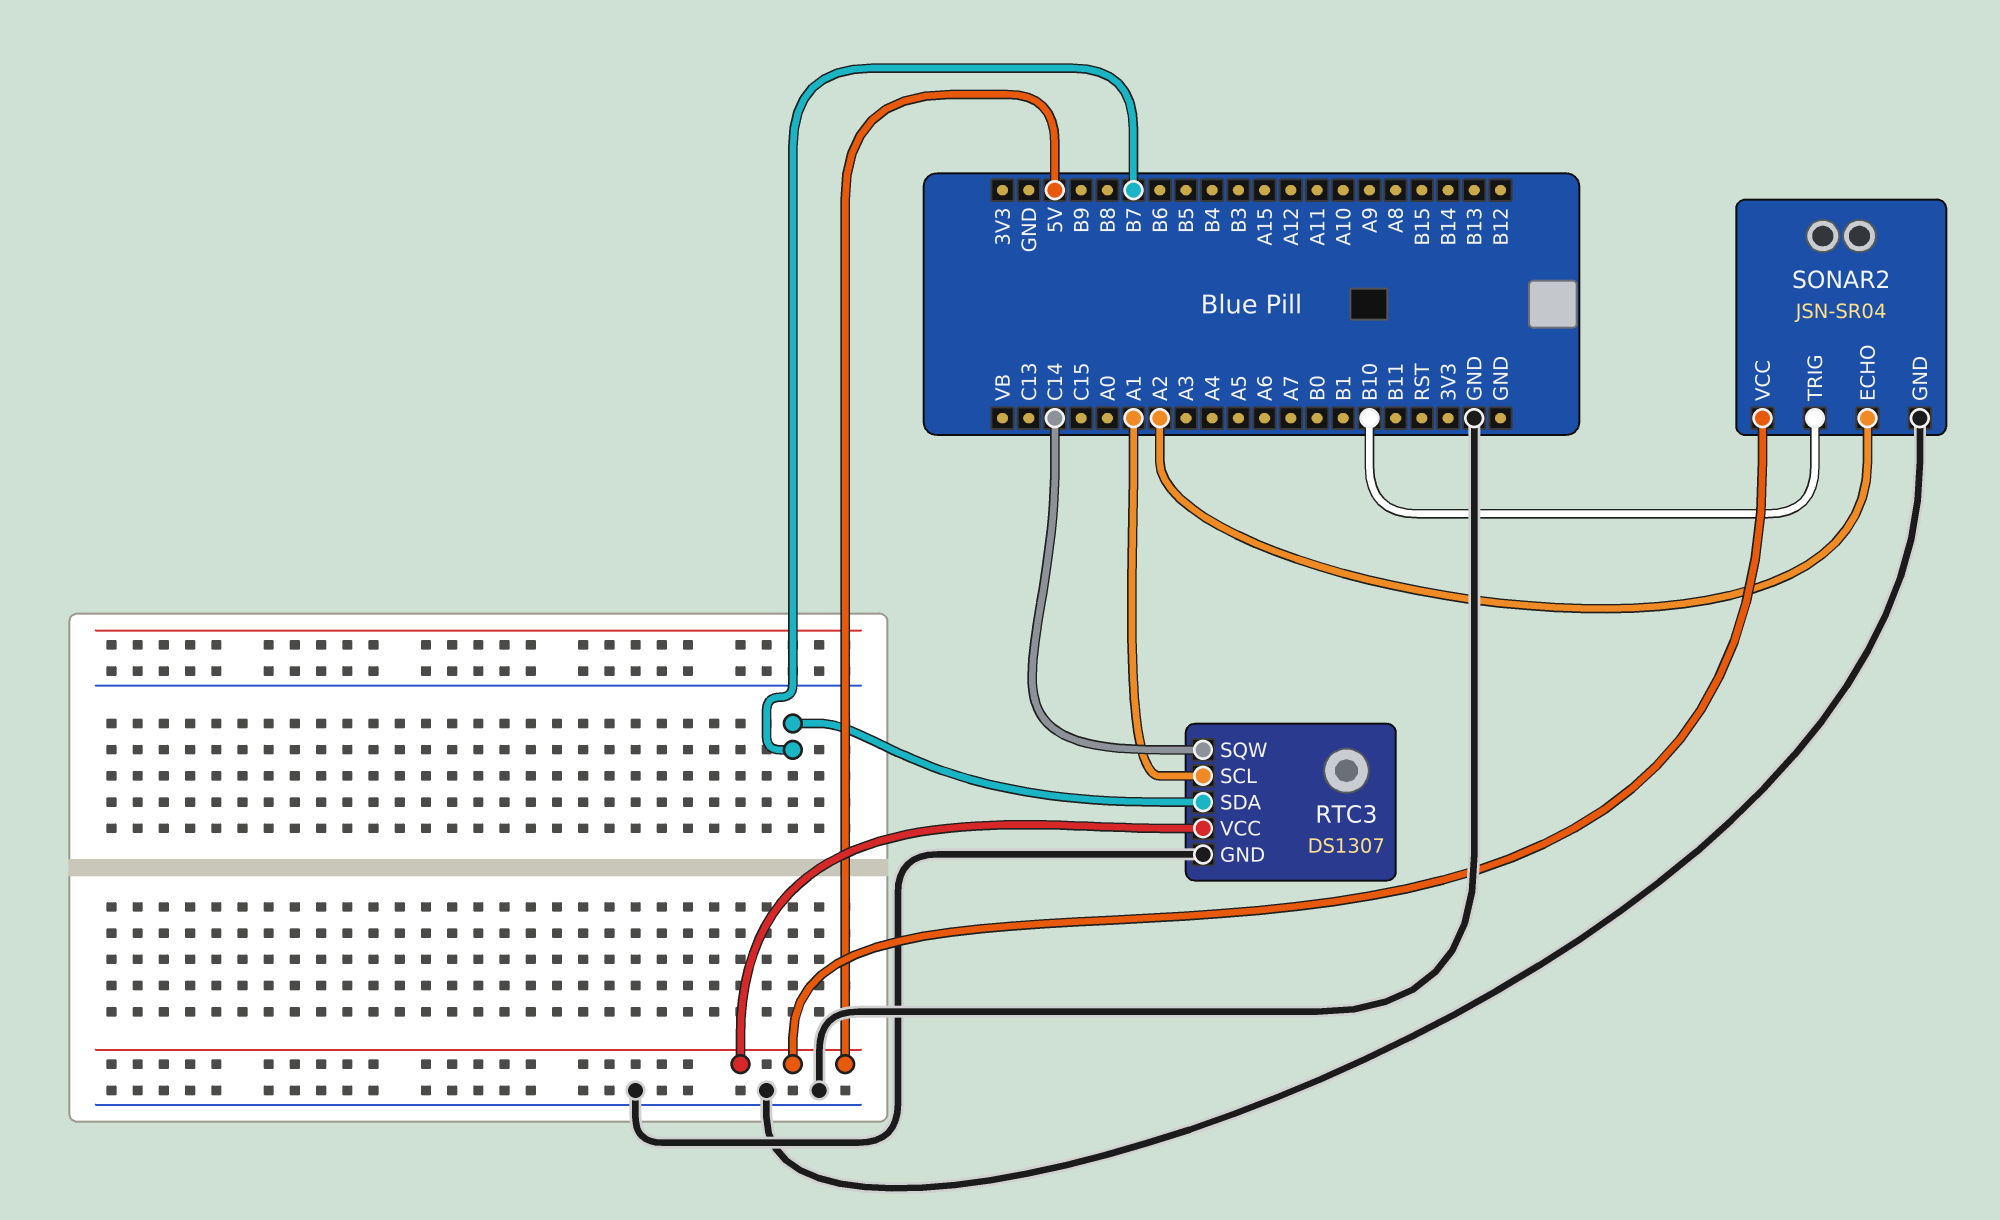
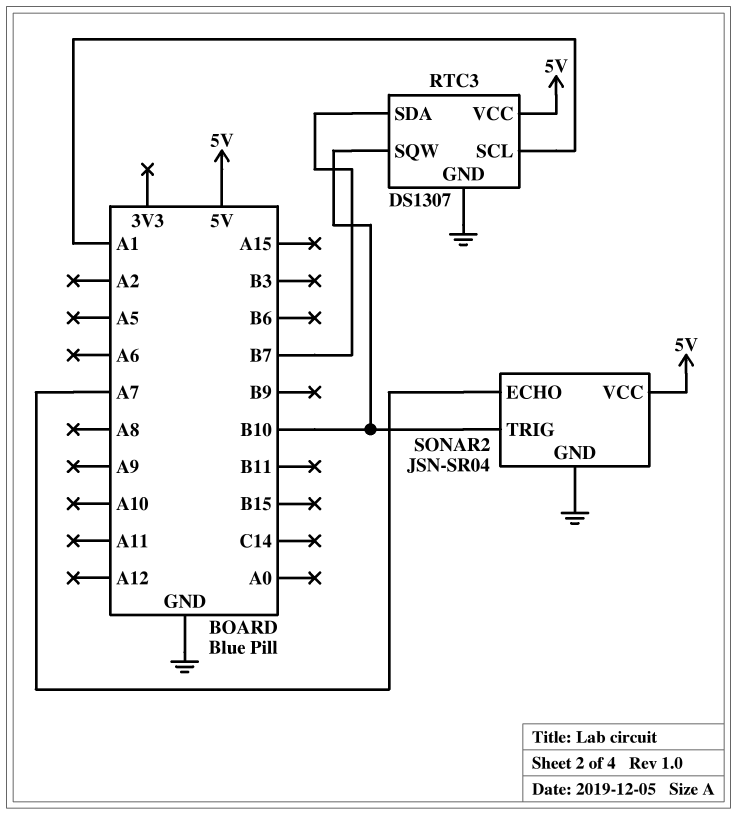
RTC3 pin SQW: C14 -> B10
SONAR2 pin ECHO: A2 -> A7

